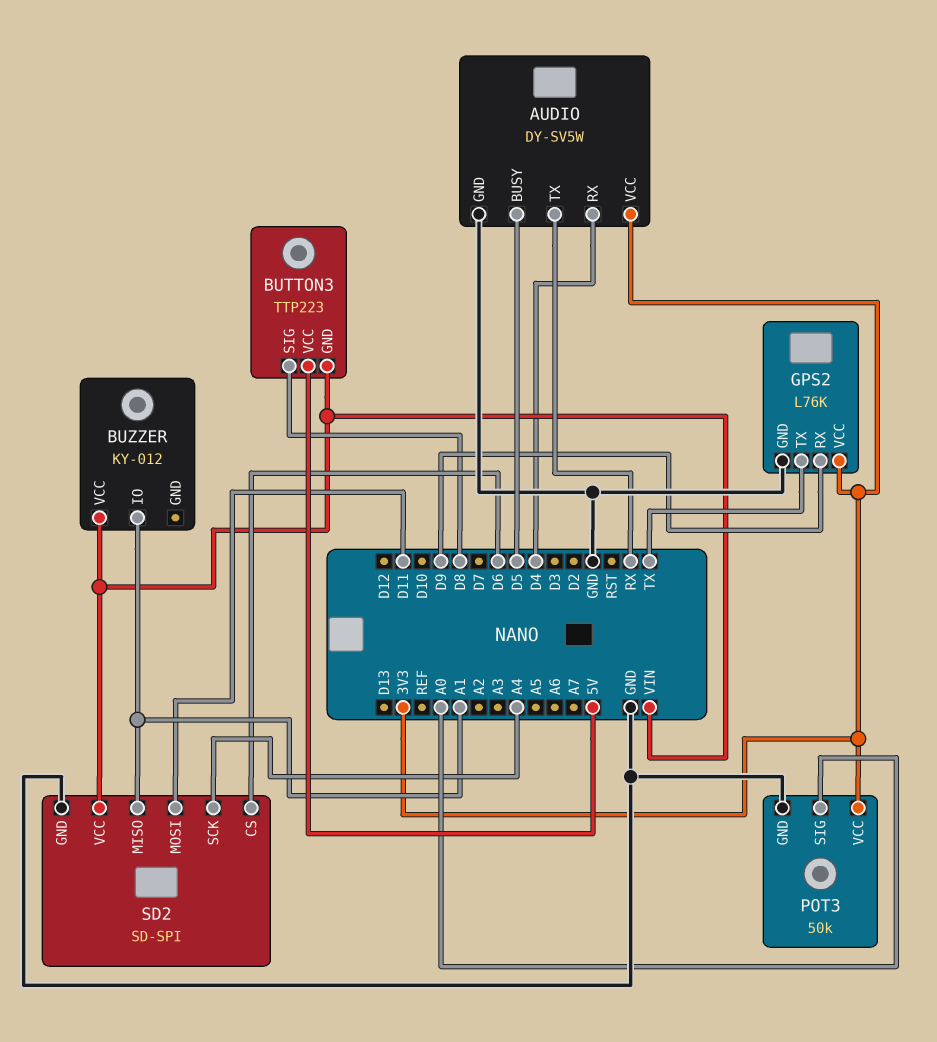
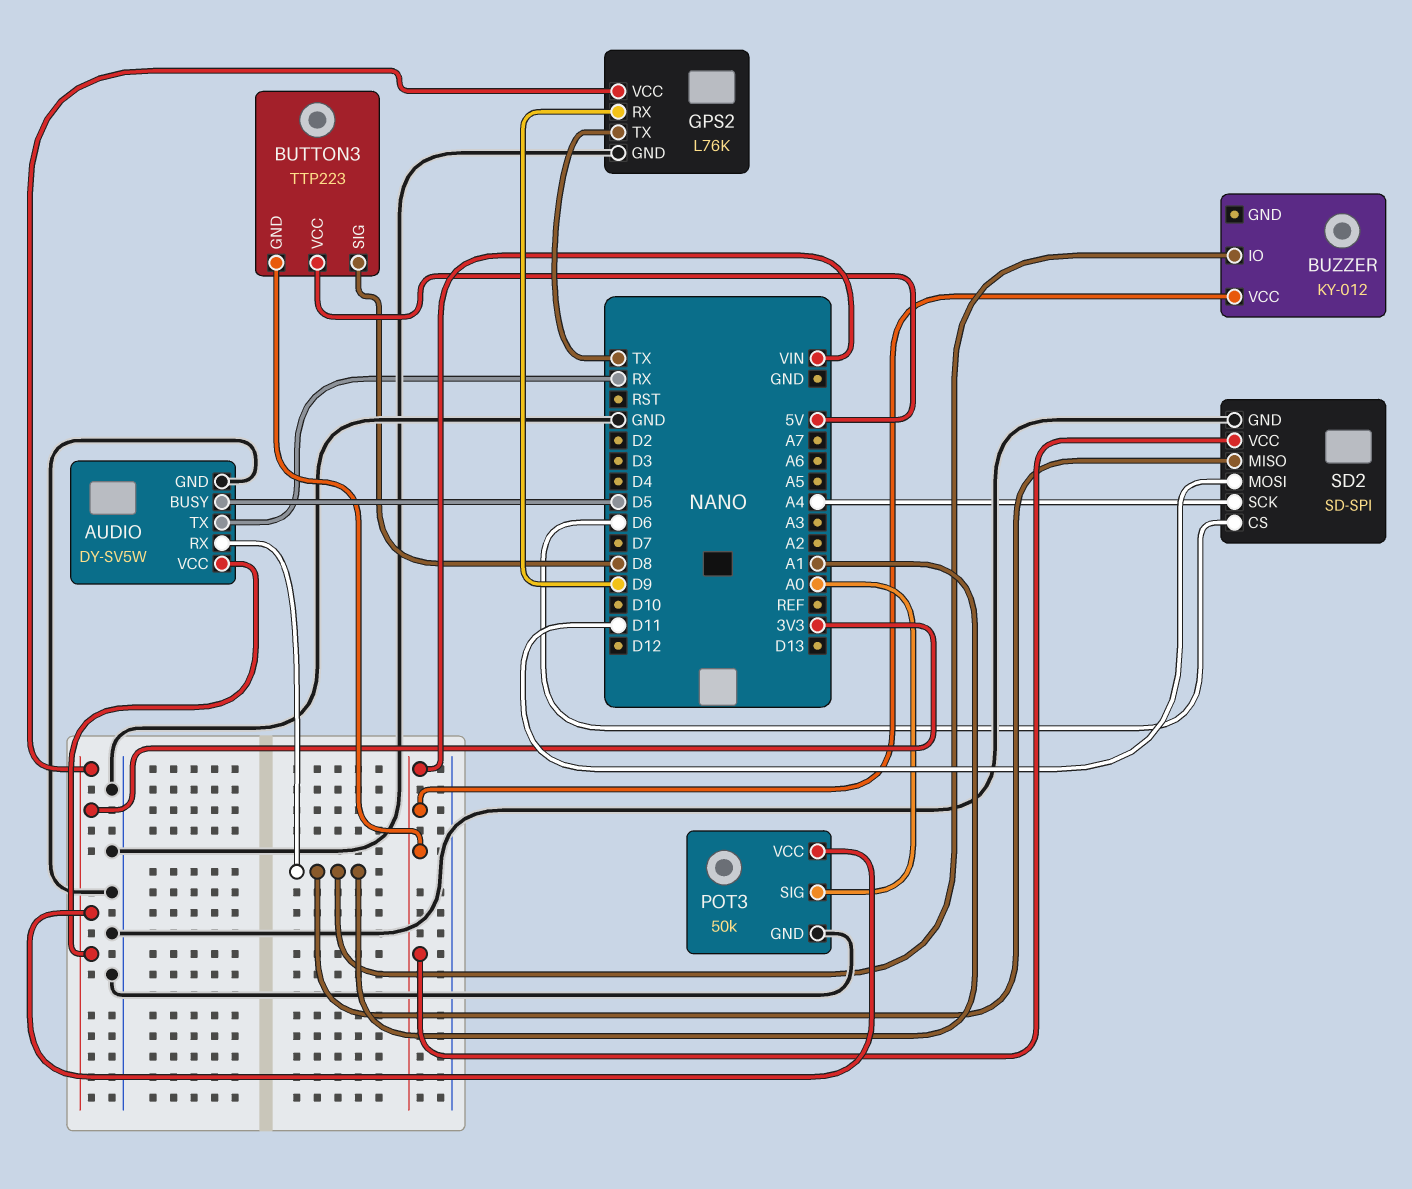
AUDIO pin RX: D4 -> A1

